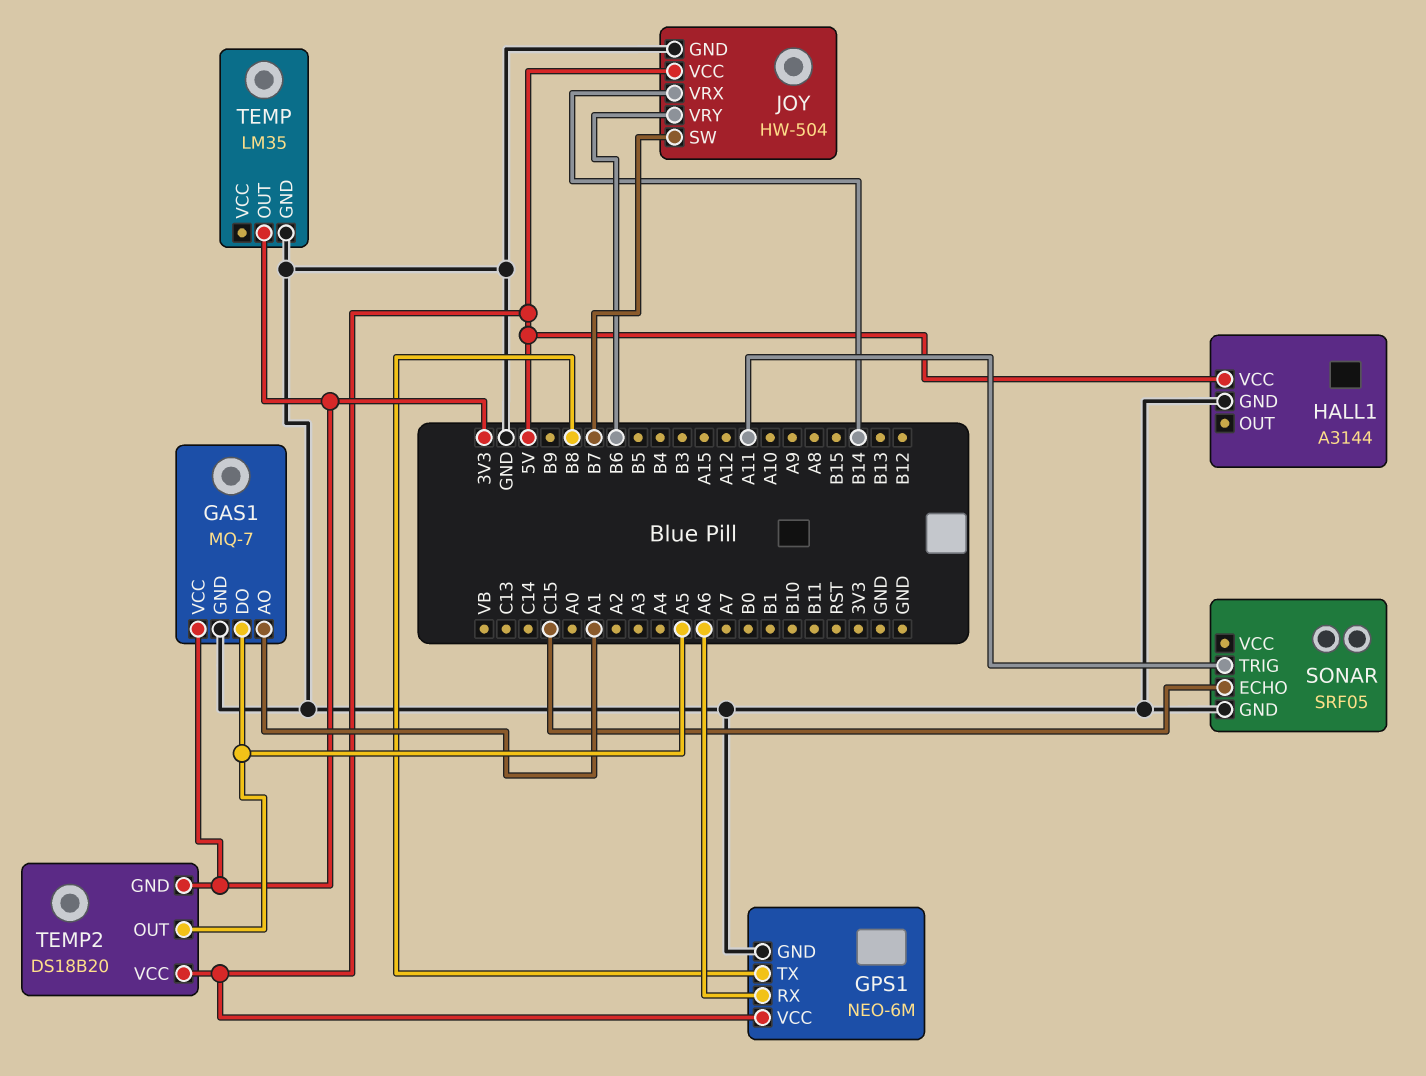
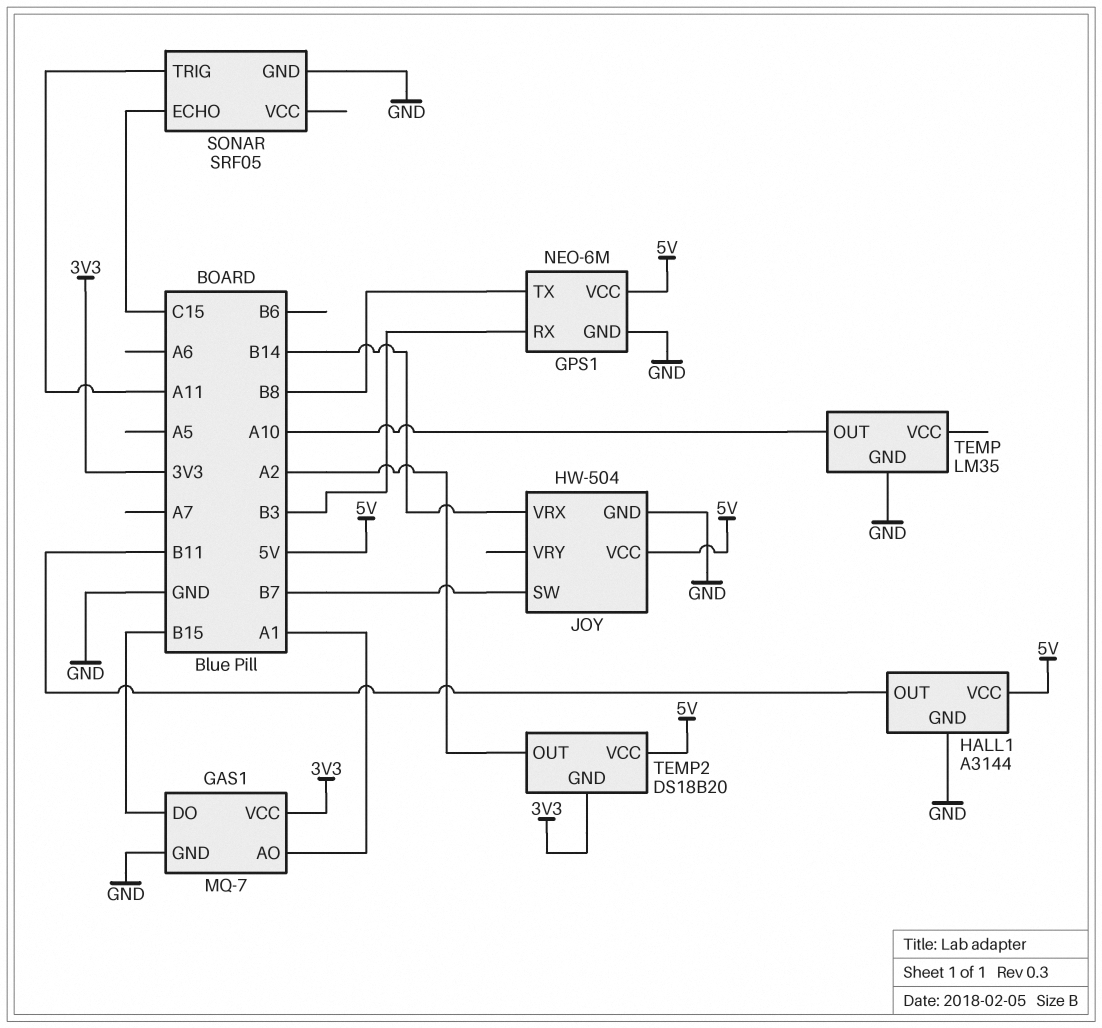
GAS1 pin DO: A5 -> B15
GPS1 pin RX: A6 -> B3
HALL1 pin OUT: none -> B11
JOY pin VRY: B6 -> none
TEMP pin OUT: 3V3 -> A10
TEMP2 pin OUT: A5 -> A2

